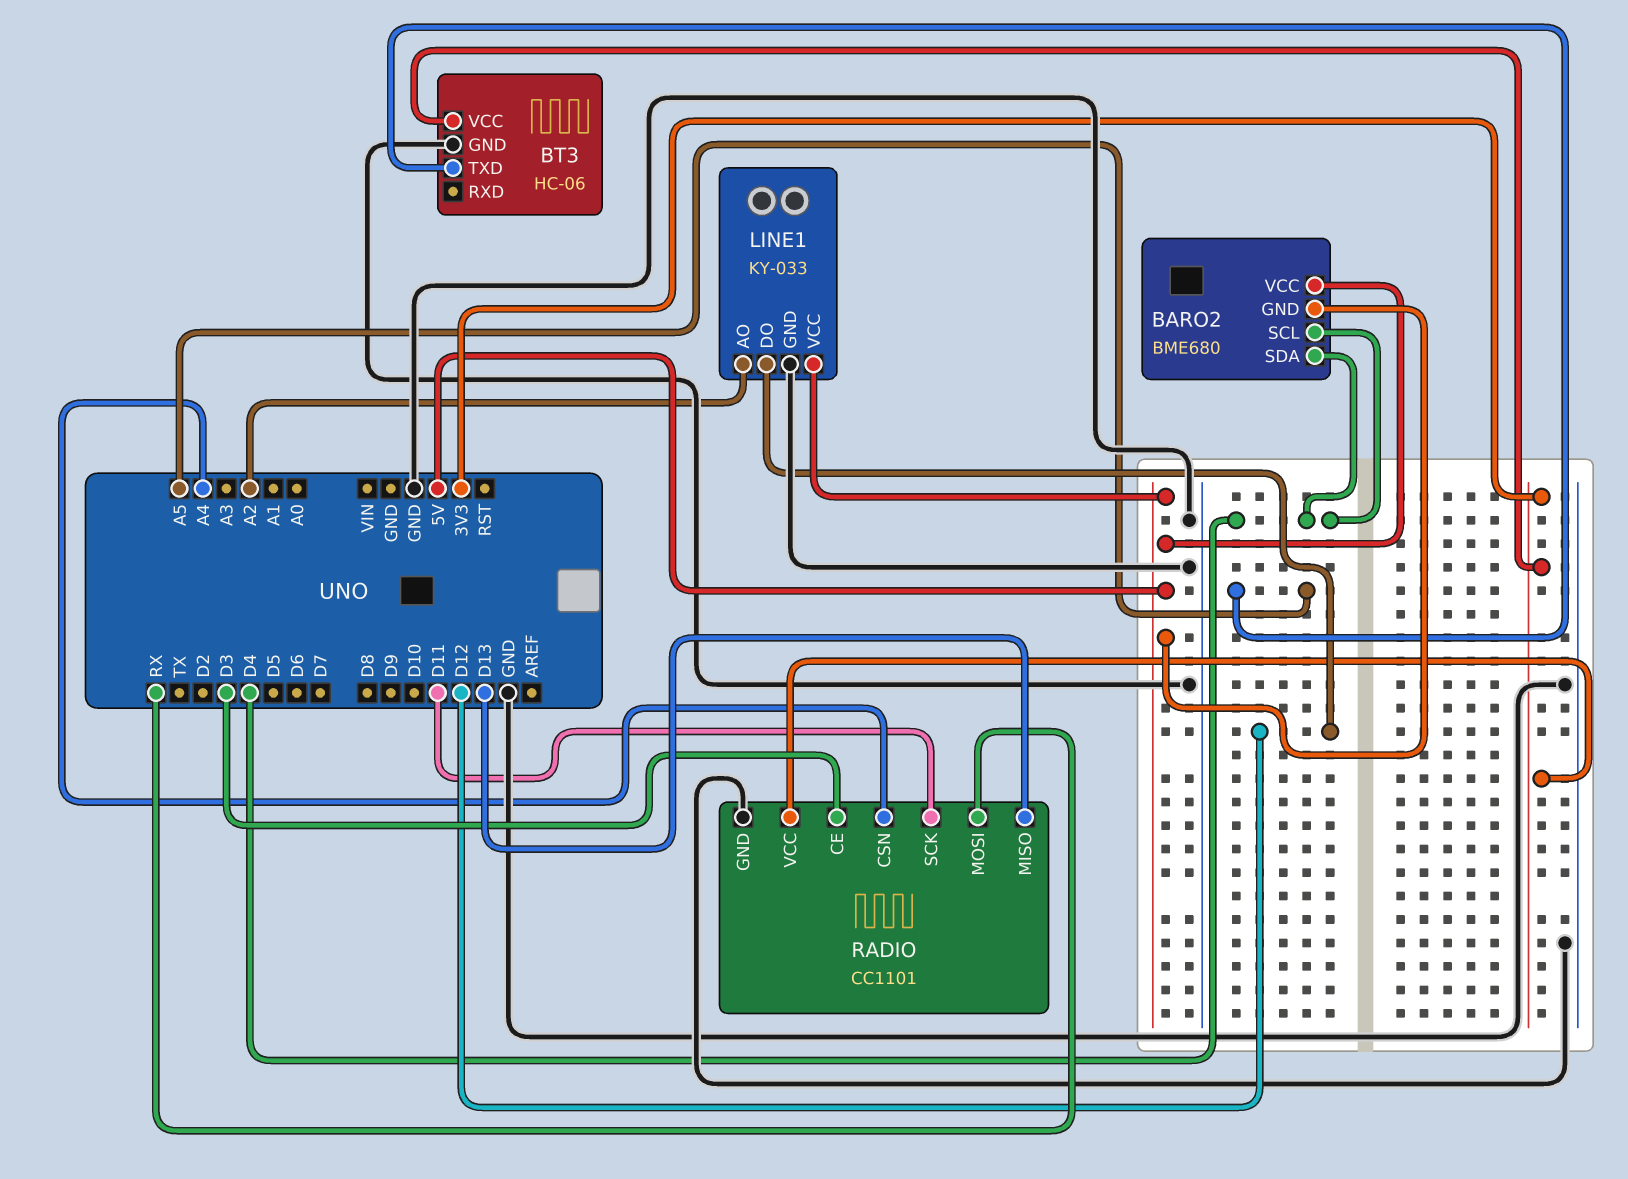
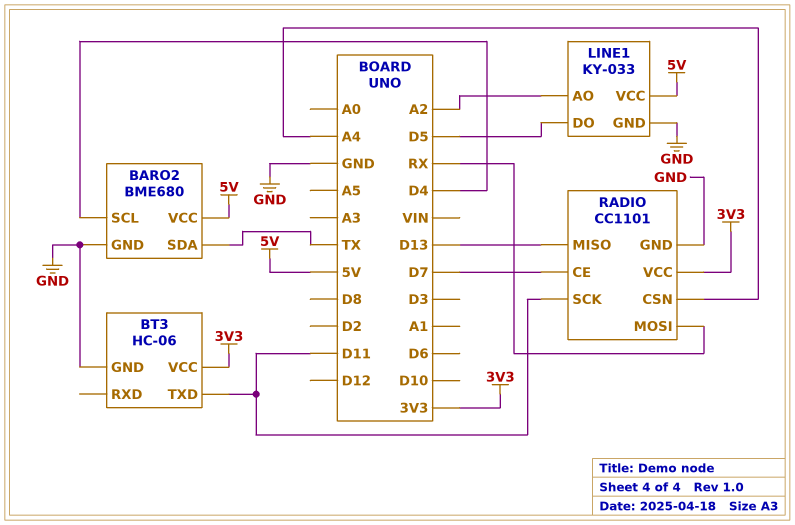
BARO2 pin GND: 5V -> GND
BARO2 pin SDA: D4 -> TX
BT3 pin TXD: A5 -> D11
LINE1 pin DO: D12 -> D5
RADIO pin CE: D3 -> D7

